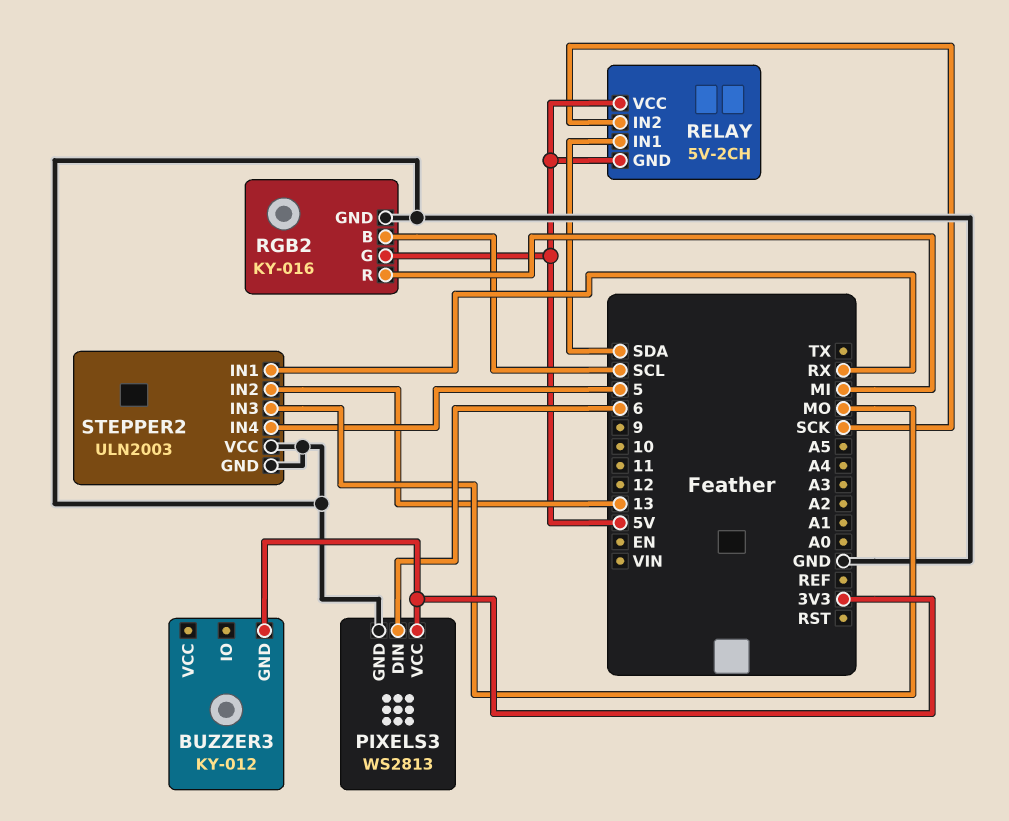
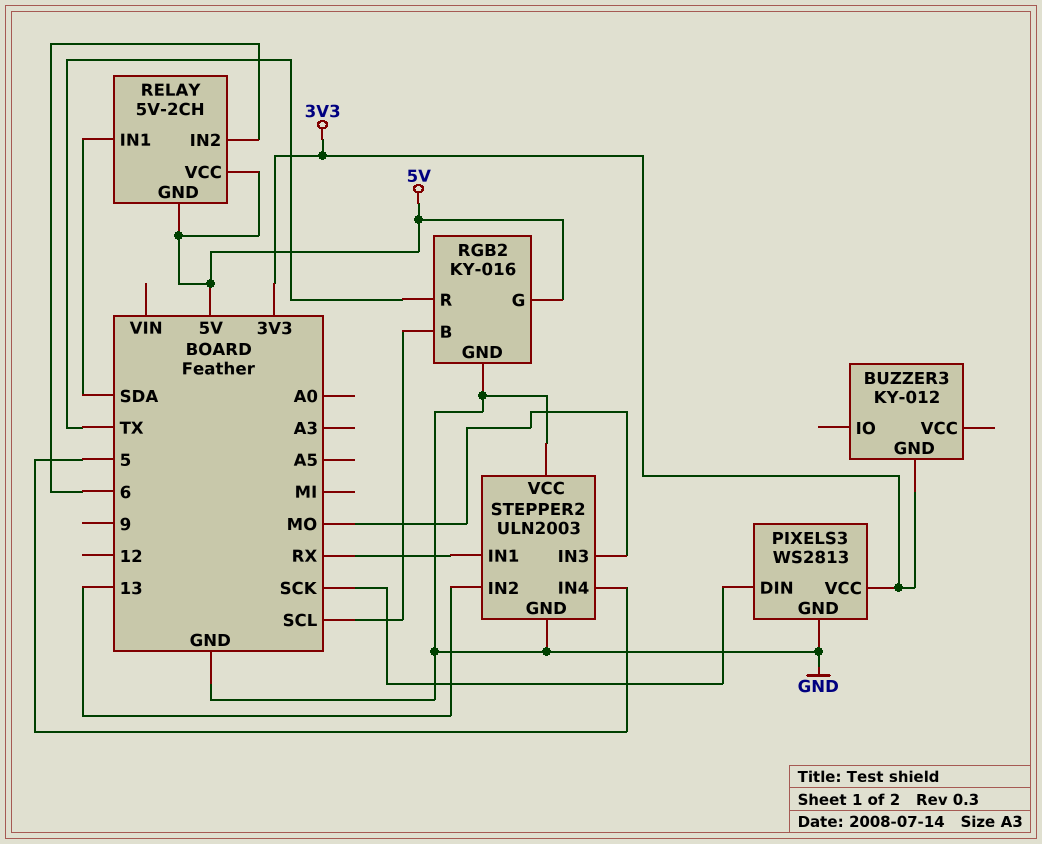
PIXELS3 pin DIN: 6 -> SCK
RELAY pin IN2: SCK -> 6
RGB2 pin R: MI -> TX

